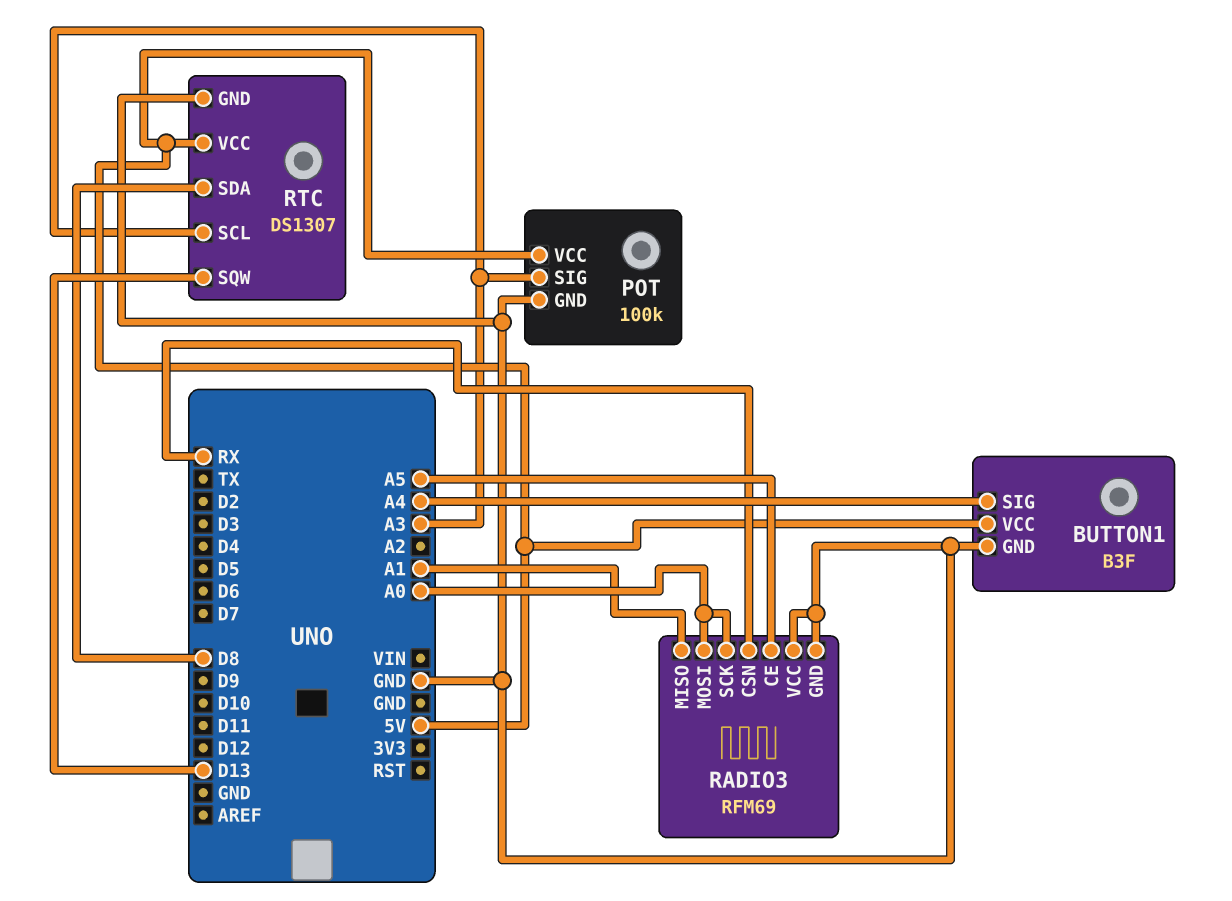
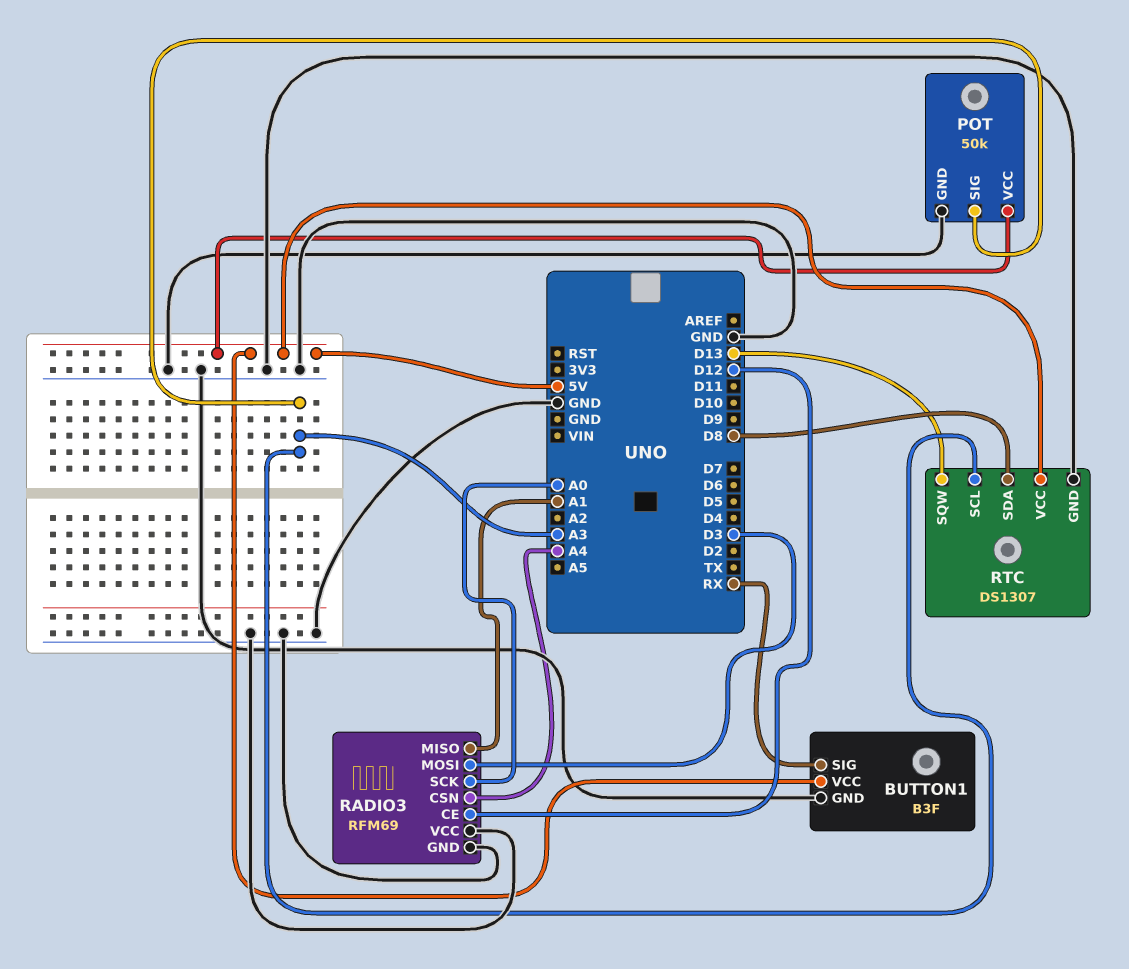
BUTTON1 pin SIG: A4 -> RX
POT: 100k -> 50k
RADIO3 pin CE: A5 -> D12
RADIO3 pin CSN: RX -> A4
RADIO3 pin MOSI: A0 -> D3

